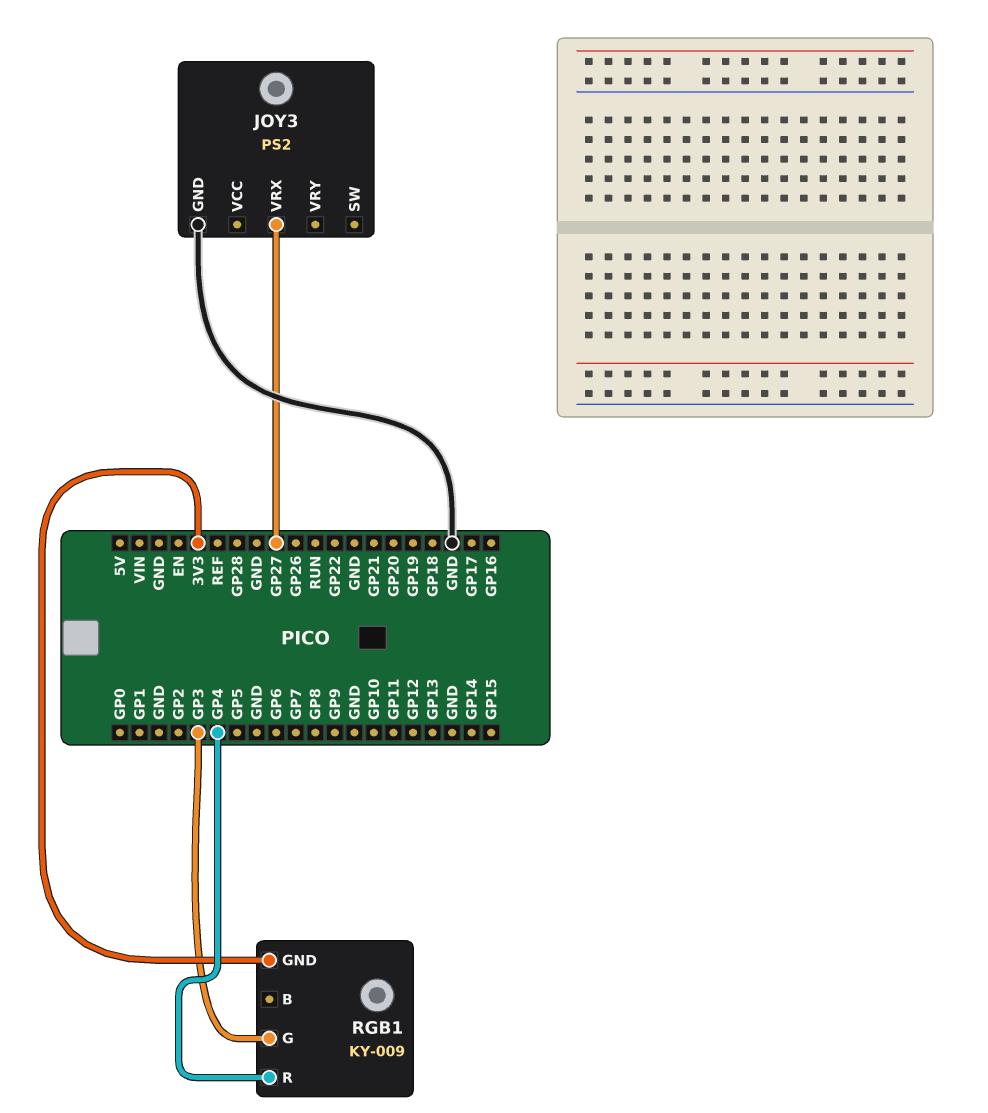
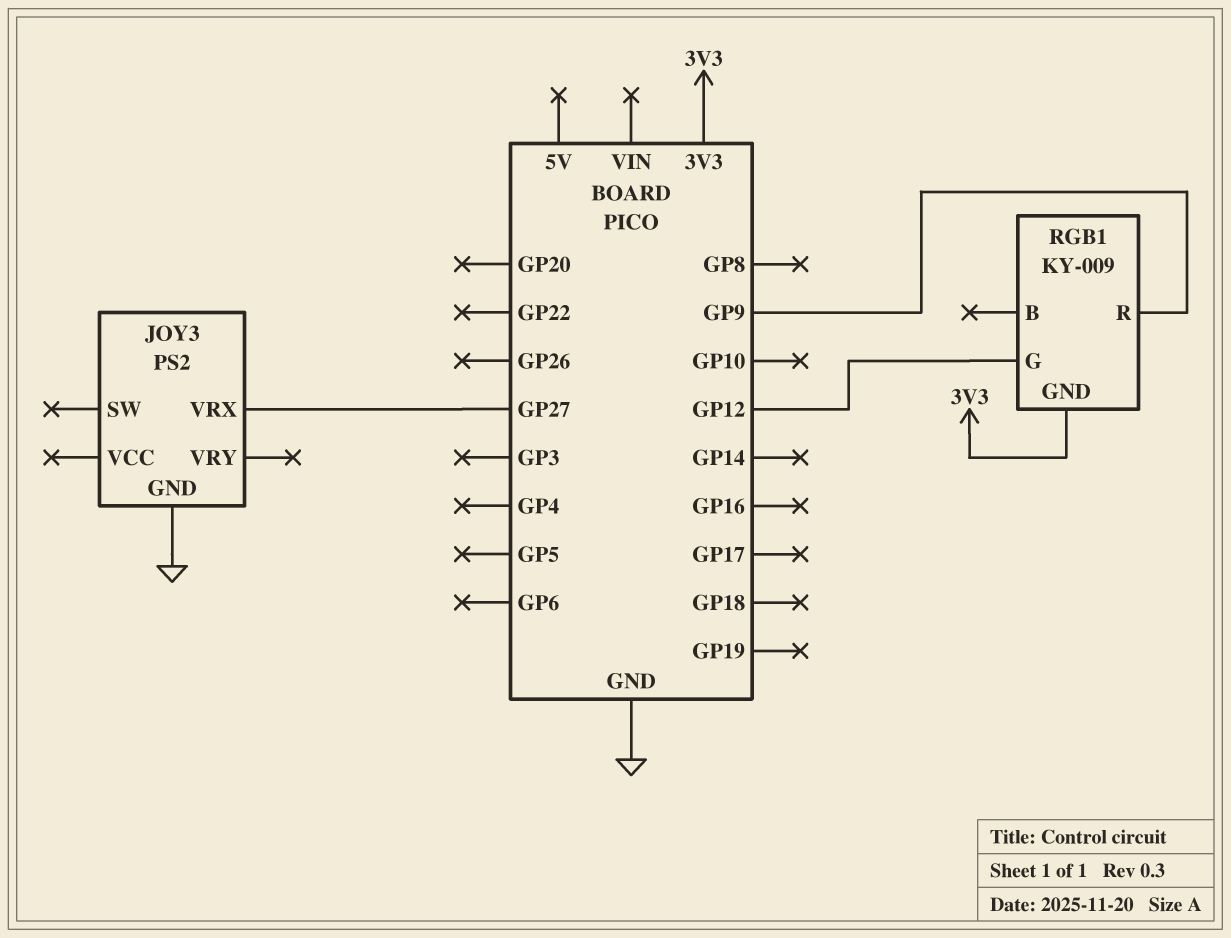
RGB1 pin G: GP3 -> GP12
RGB1 pin R: GP4 -> GP9

